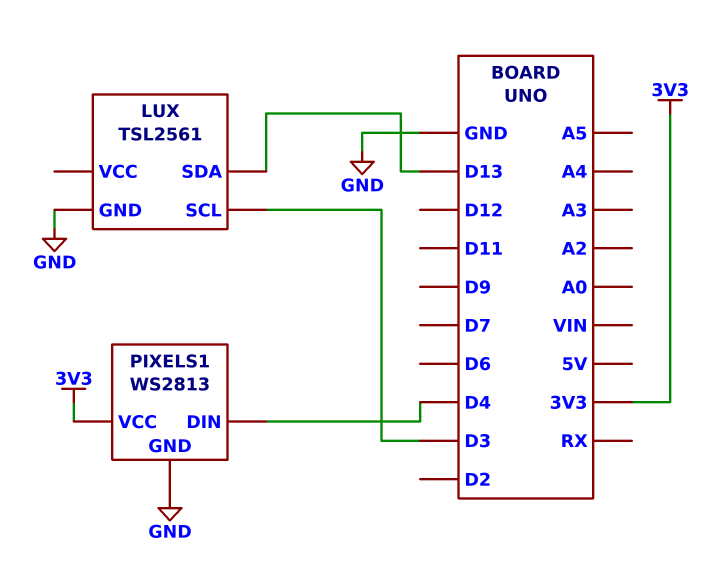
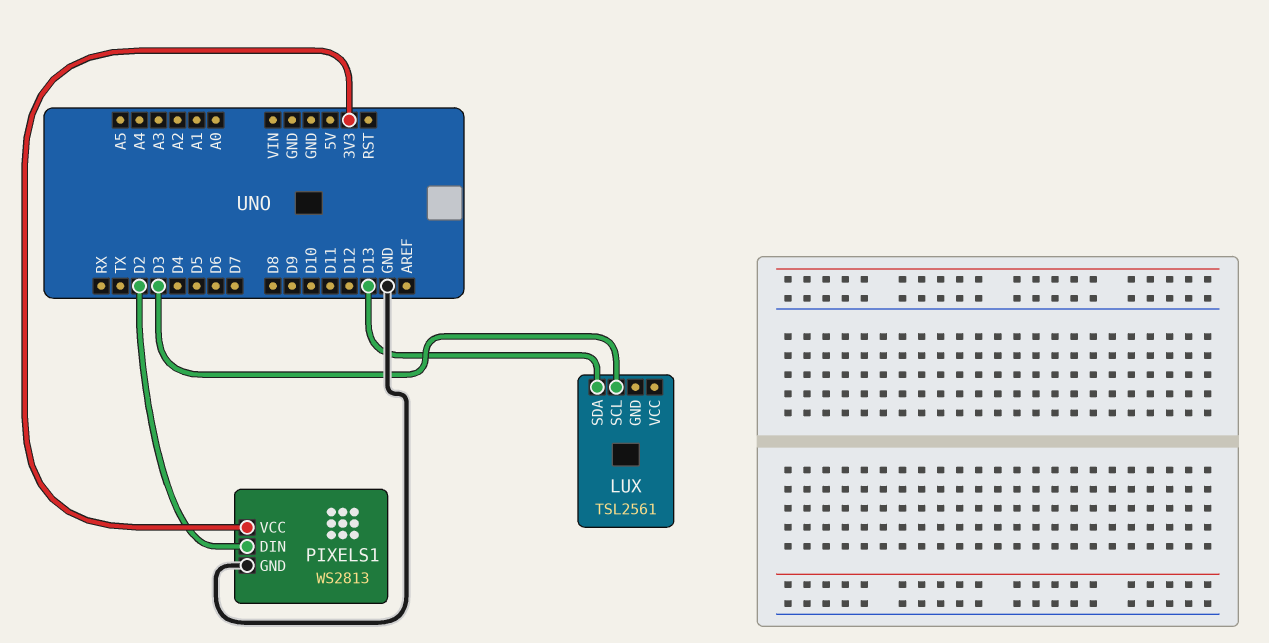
LUX pin GND: GND -> none
PIXELS1 pin DIN: D4 -> D2

